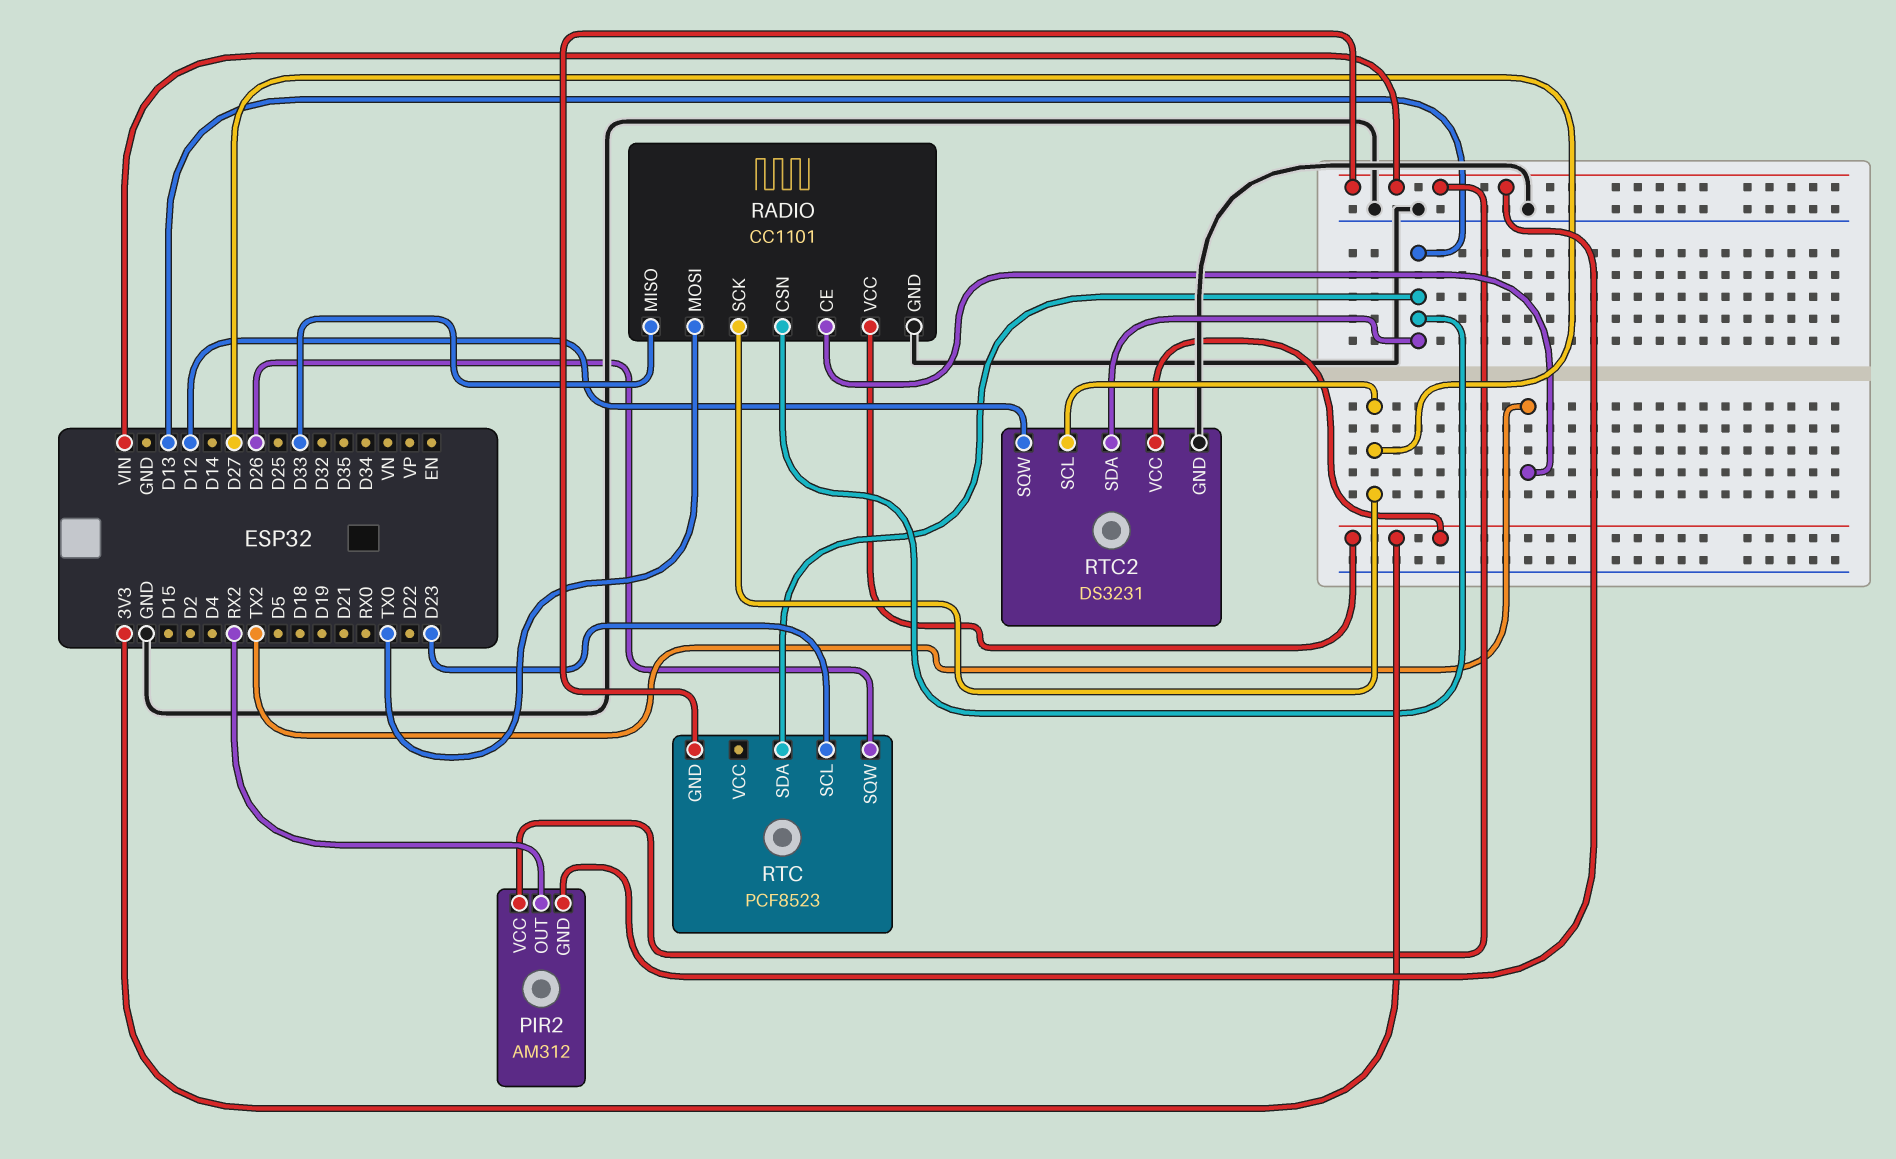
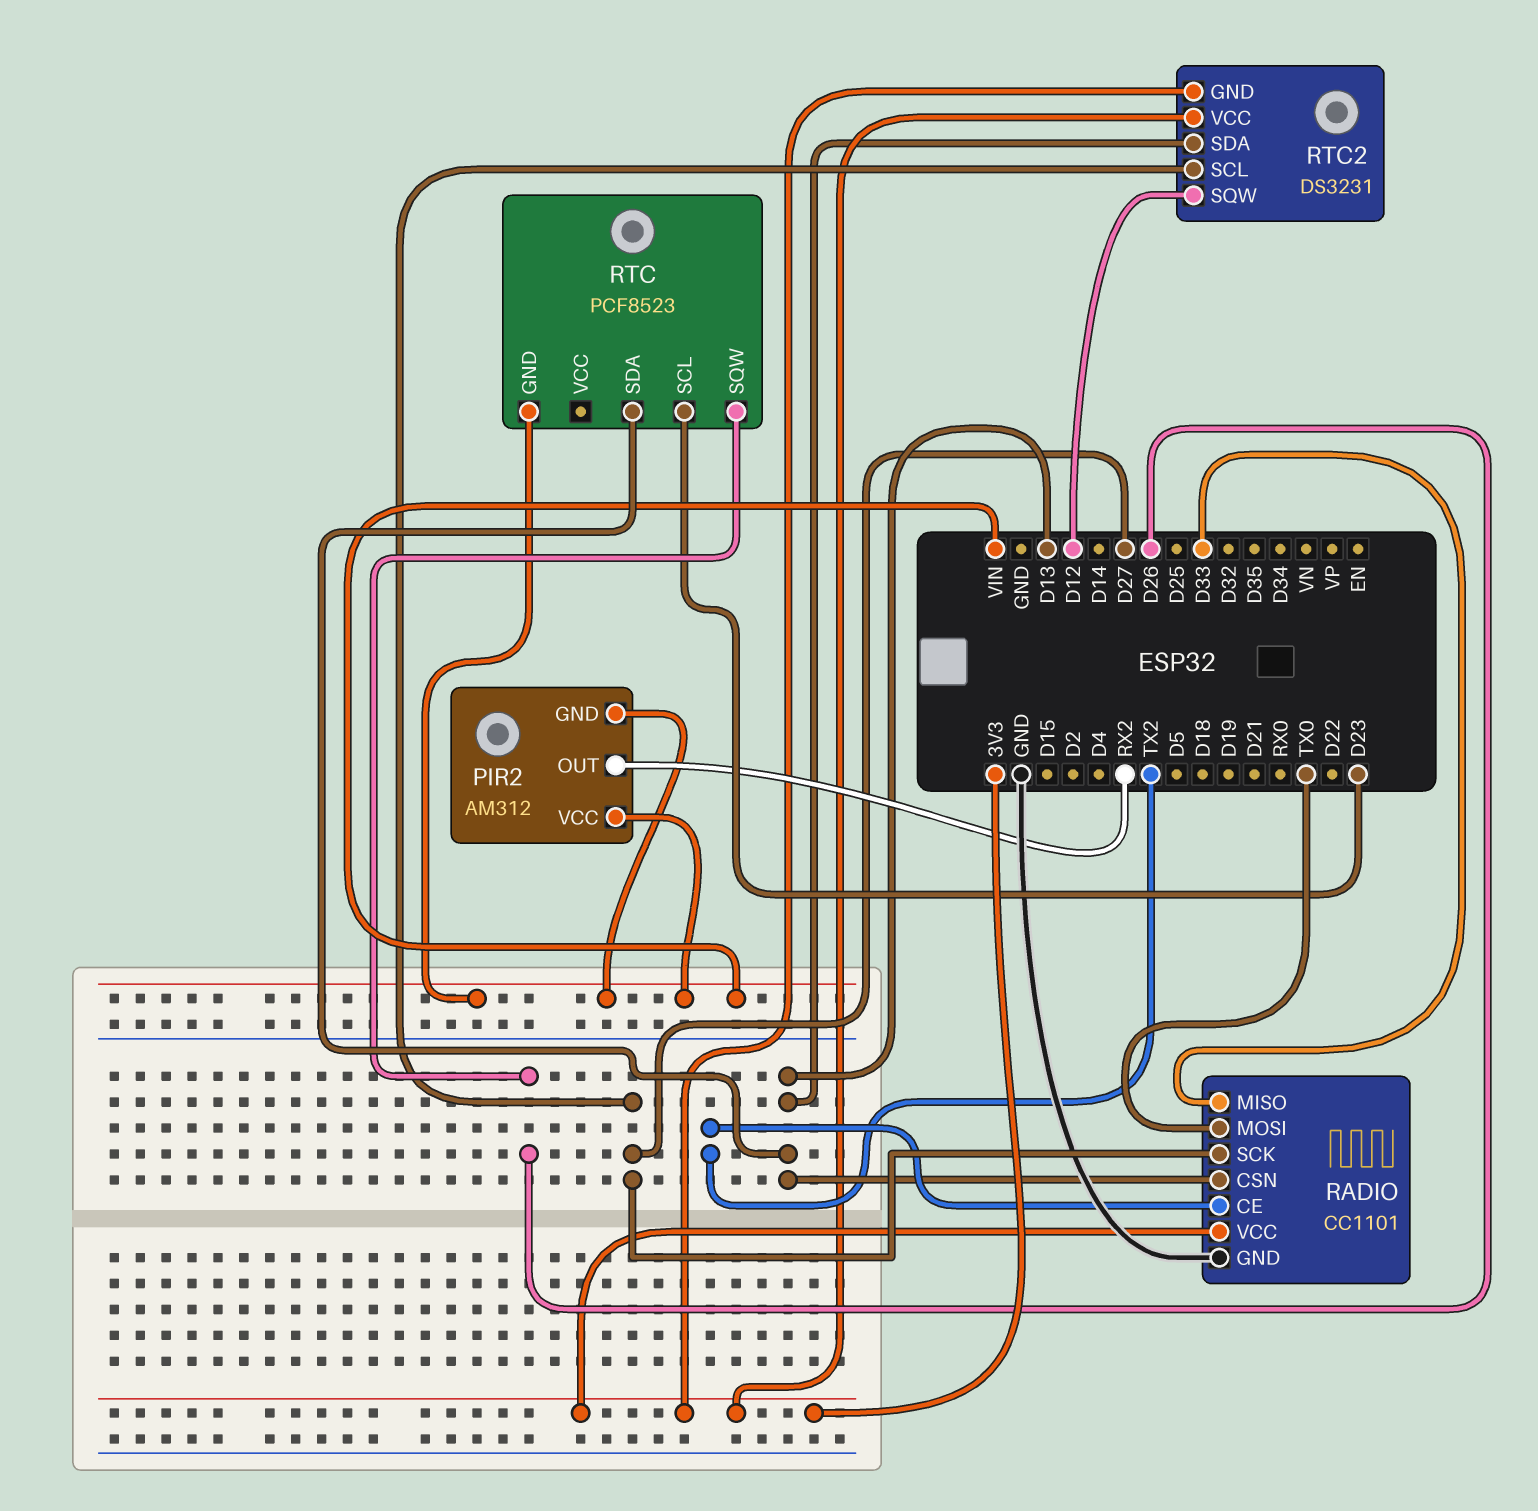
RTC2 pin GND: GND -> 3V3

